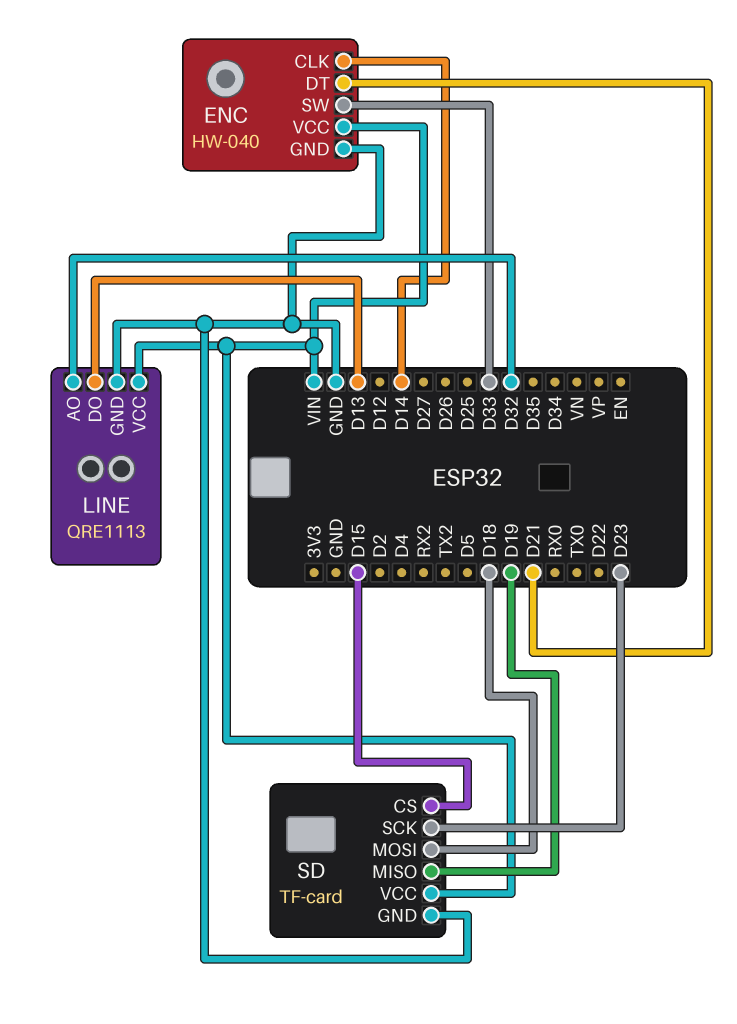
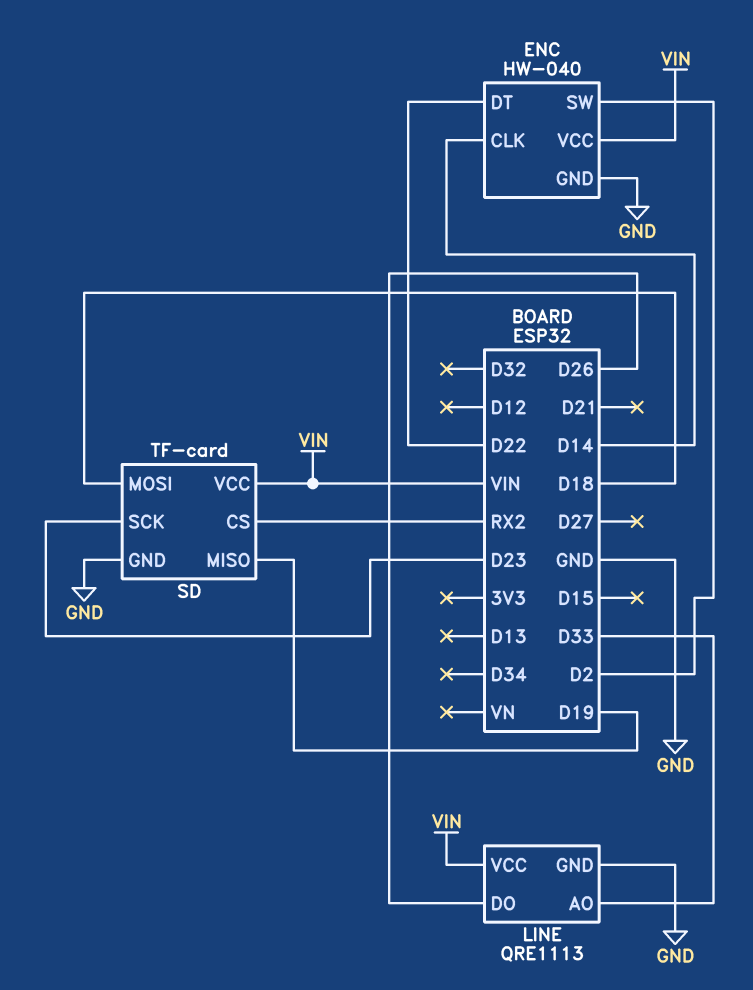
ENC pin DT: D21 -> D22
ENC pin SW: D33 -> D2
LINE pin AO: D32 -> D33
LINE pin DO: D13 -> D26
SD pin CS: D15 -> RX2

